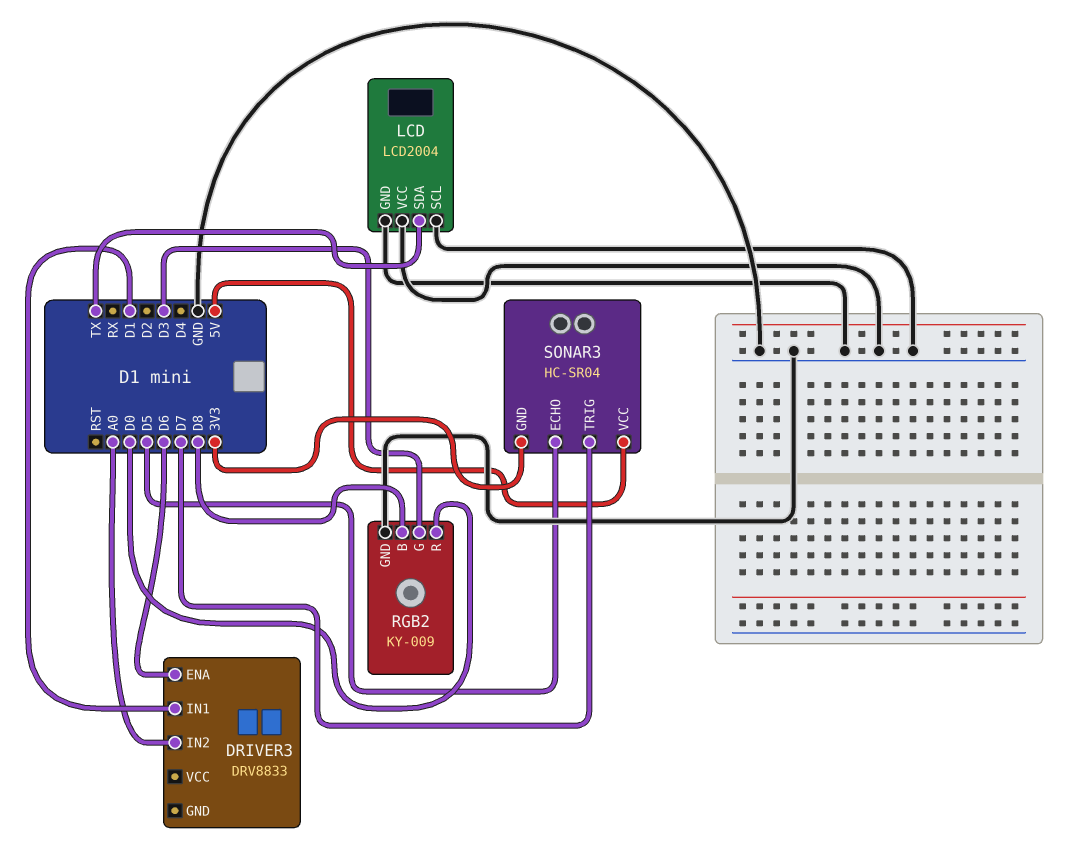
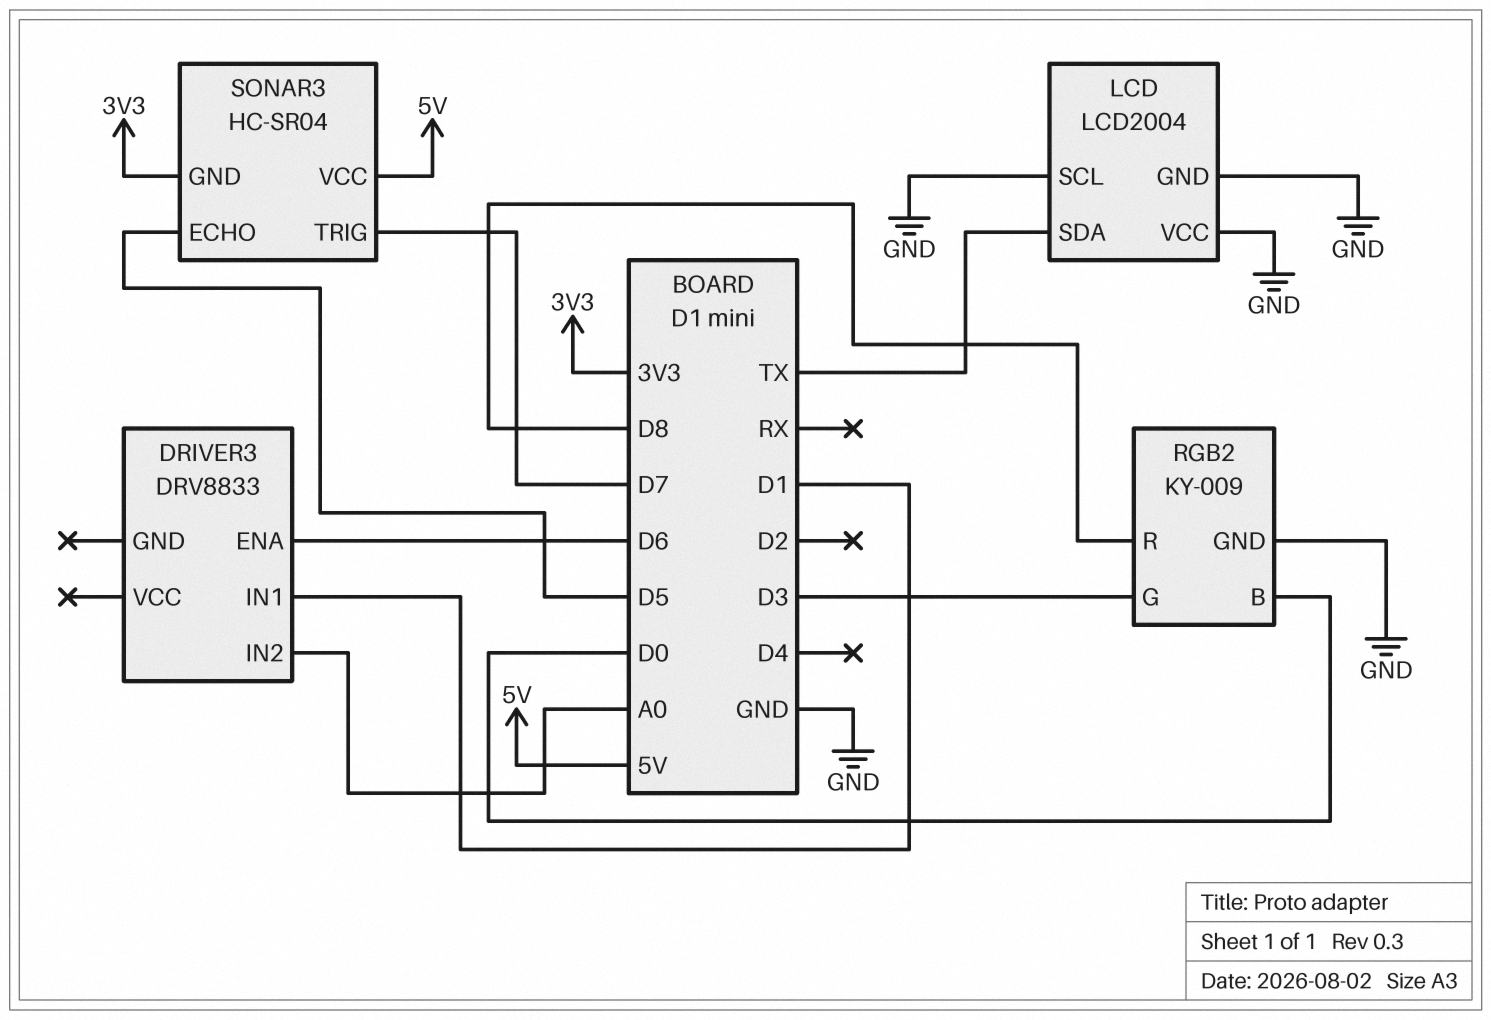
RGB2 pin B: D8 -> D0
RGB2 pin R: D0 -> D8

